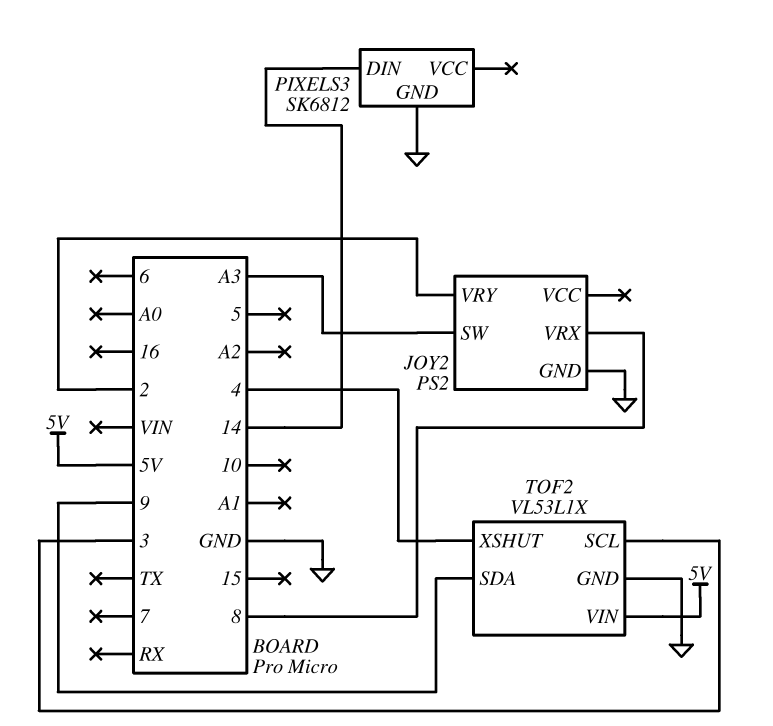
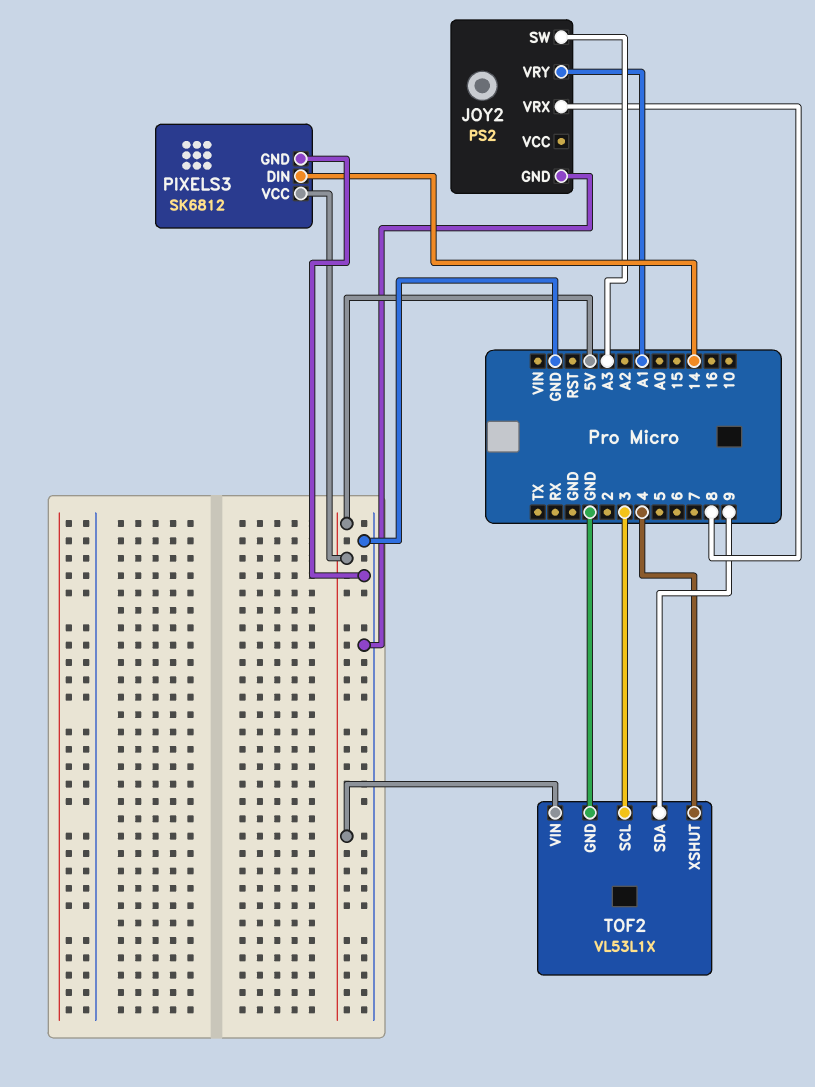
JOY2 pin VRY: 2 -> A1
PIXELS3 pin VCC: none -> 5V

